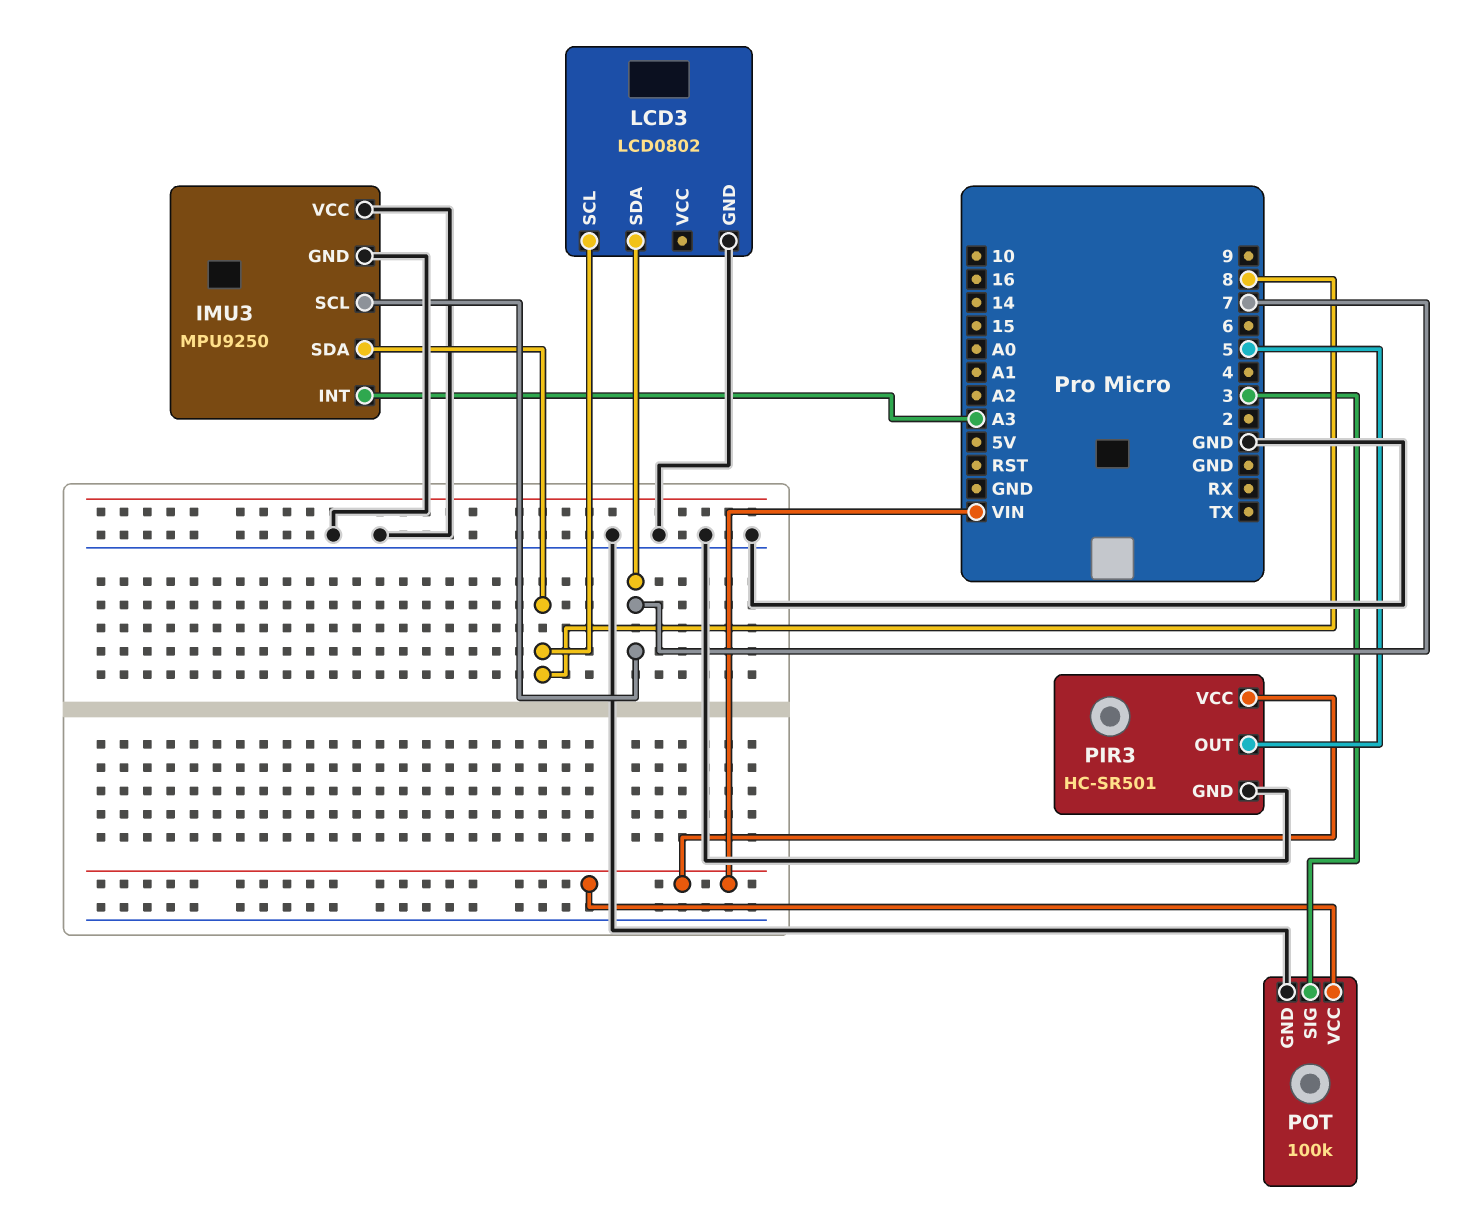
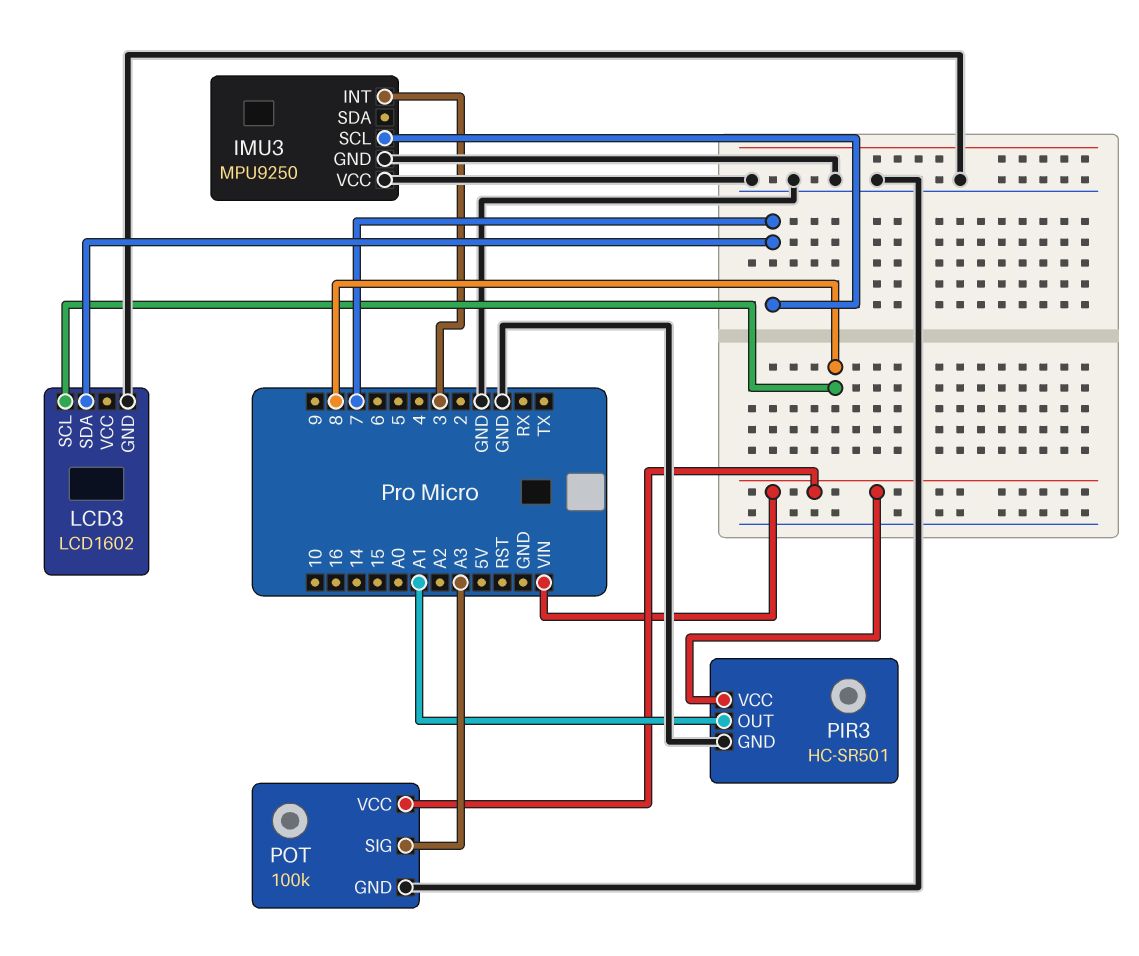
IMU3 pin INT: A3 -> 3
IMU3 pin SDA: 8 -> none
LCD3: LCD0802 -> LCD1602
PIR3 pin OUT: 5 -> A1
POT pin SIG: 3 -> A3

